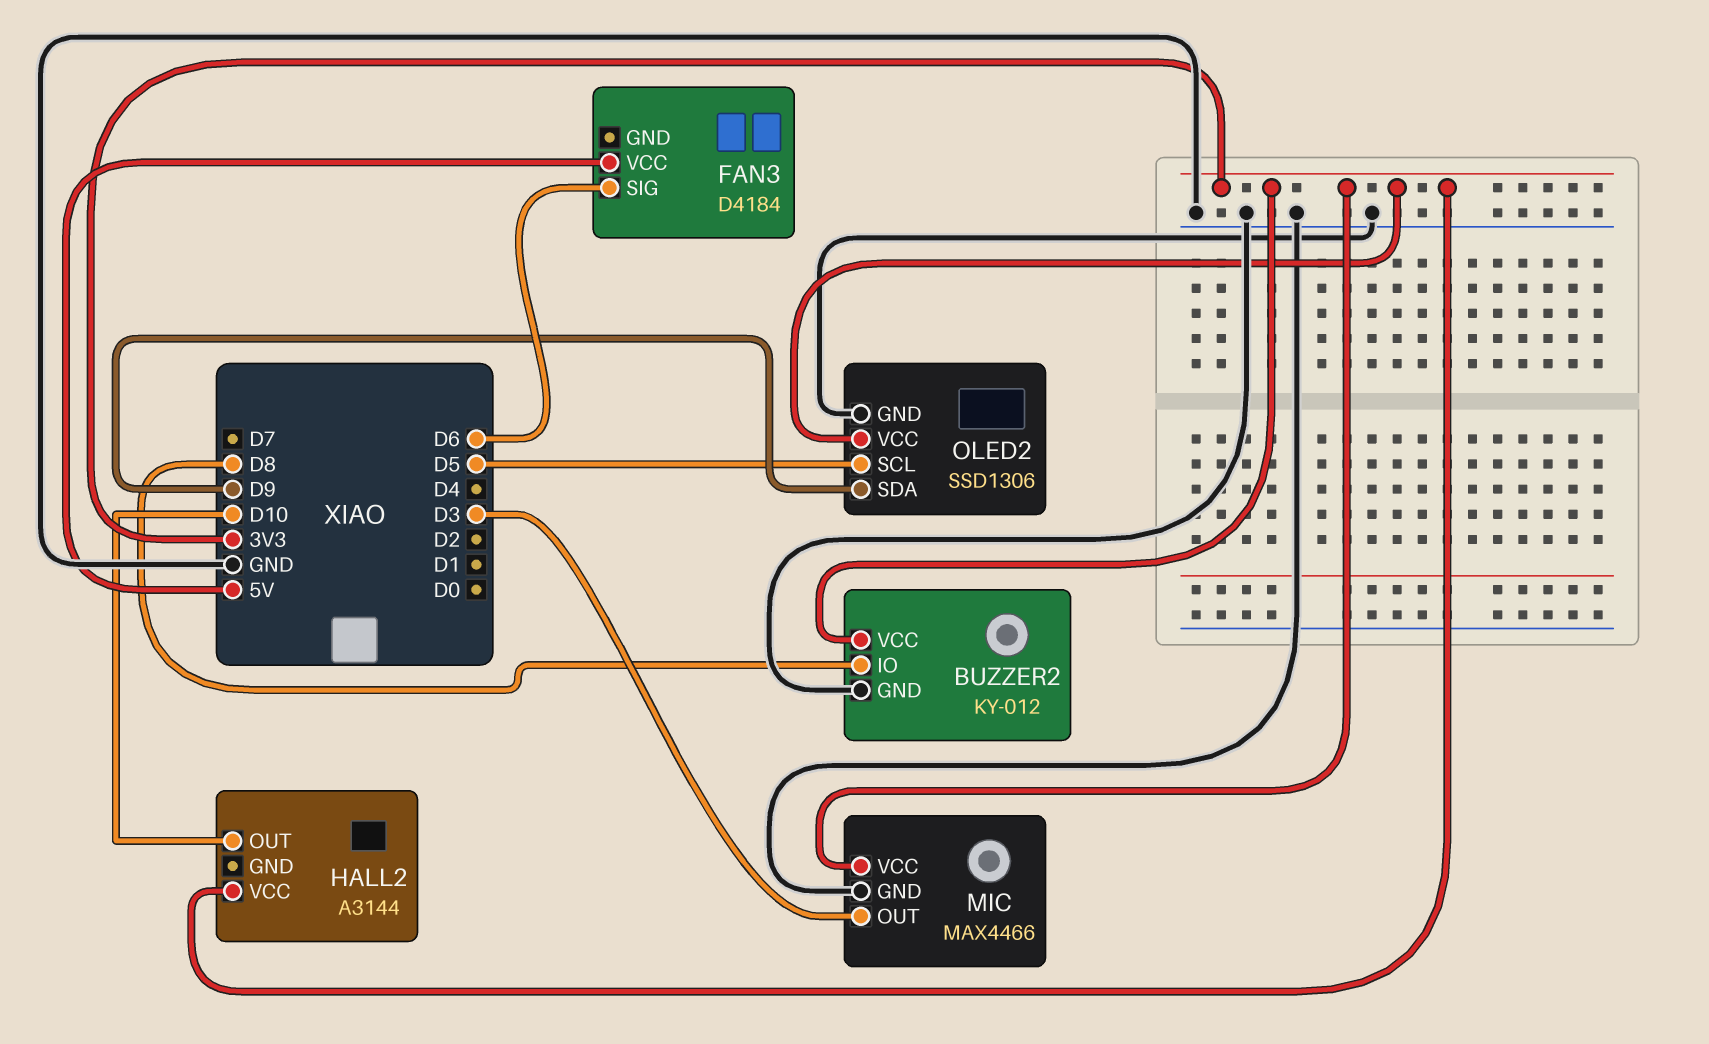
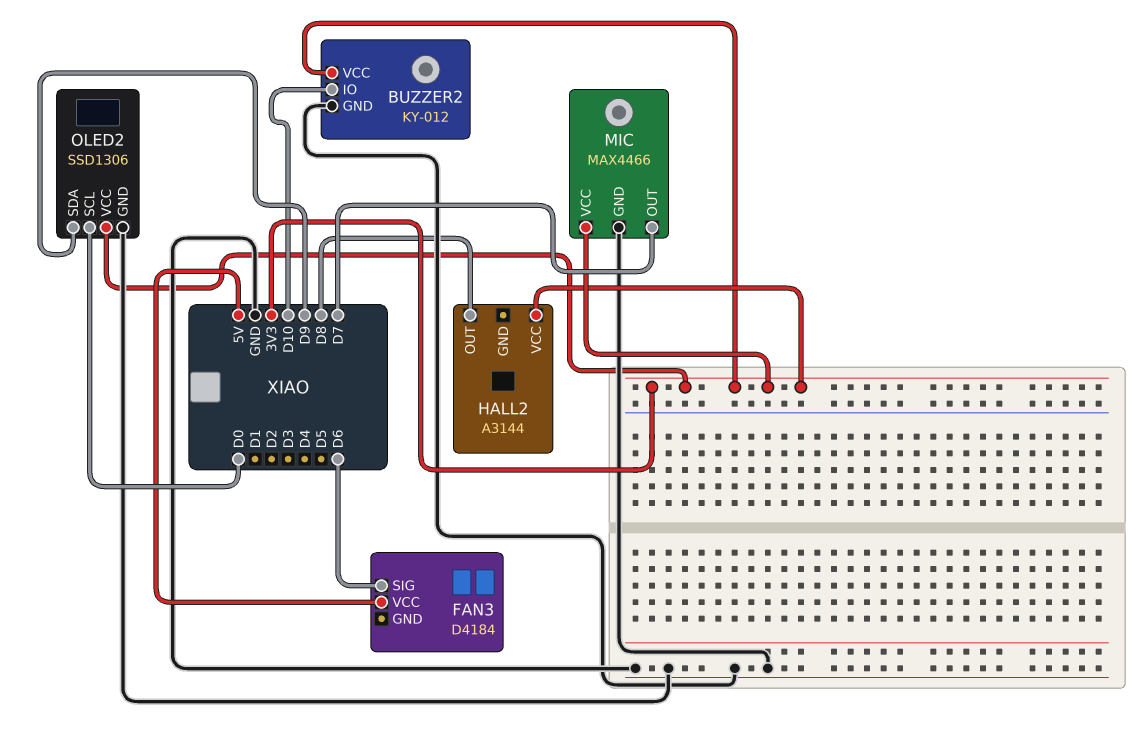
BUZZER2 pin IO: D8 -> D10
HALL2 pin OUT: D10 -> D8
MIC pin OUT: D3 -> D7
OLED2 pin SCL: D5 -> D0

